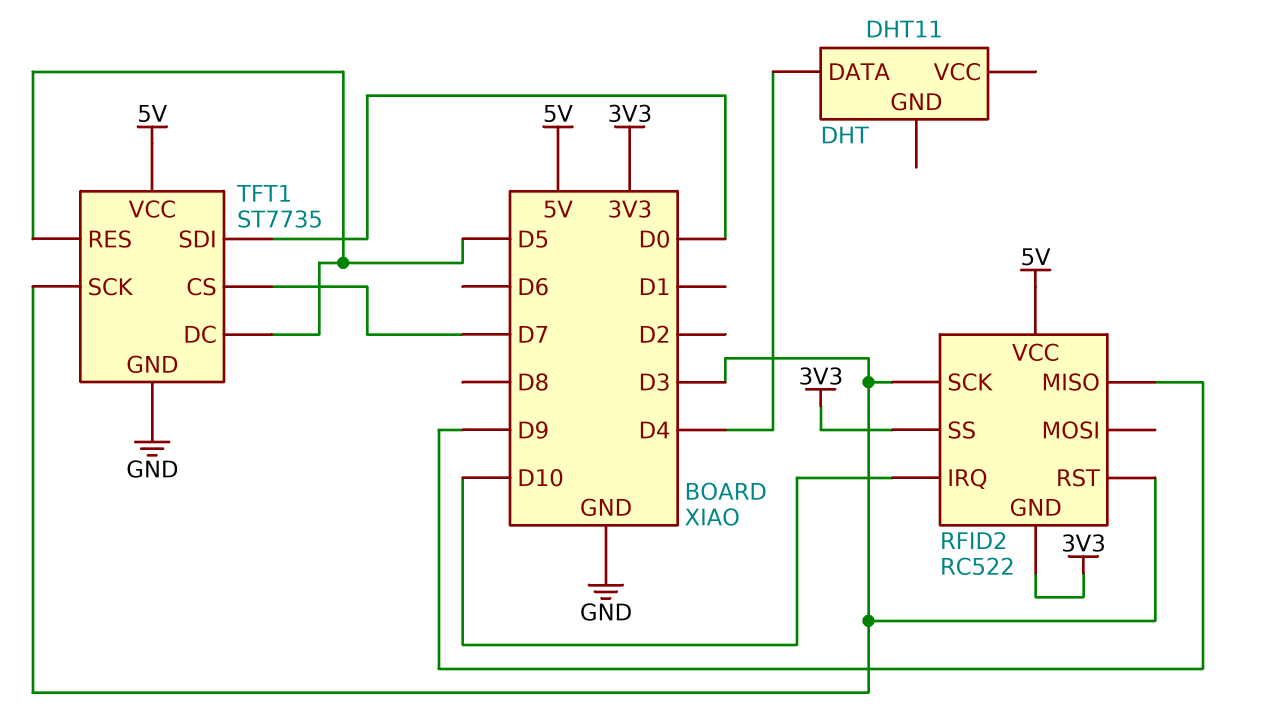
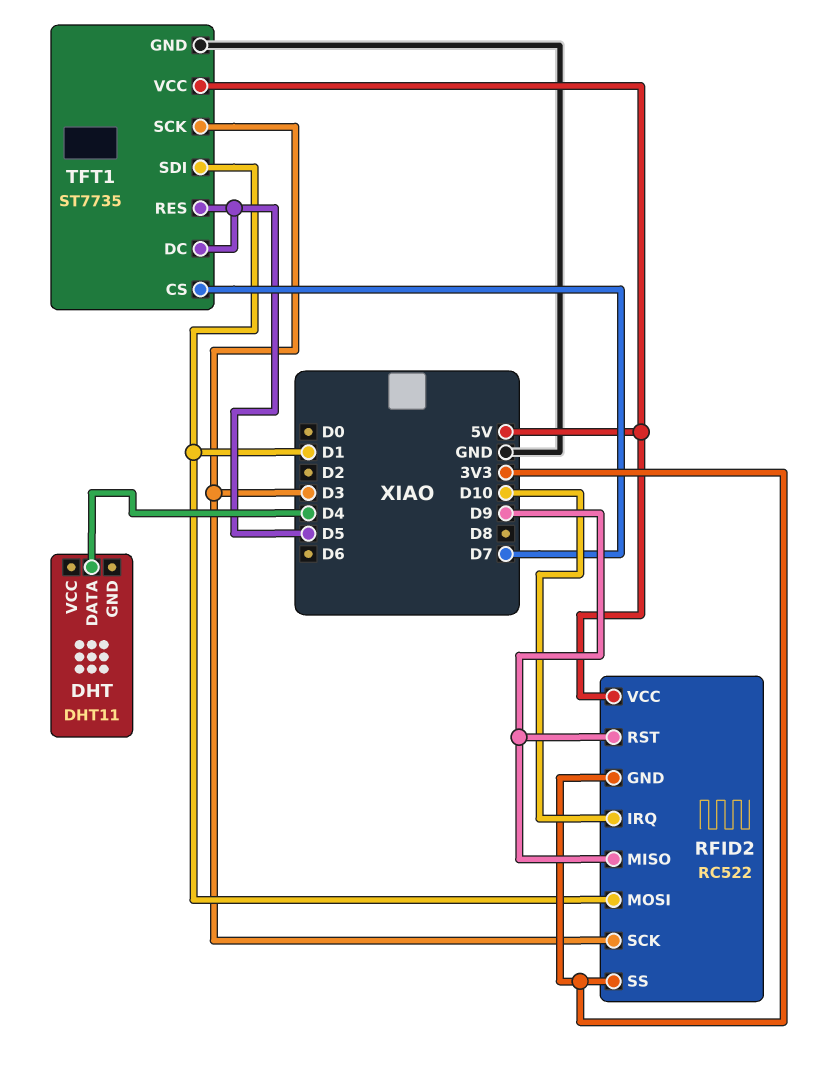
RFID2 pin MOSI: none -> D1
RFID2 pin RST: D3 -> D9
TFT1 pin SDI: D0 -> D1

